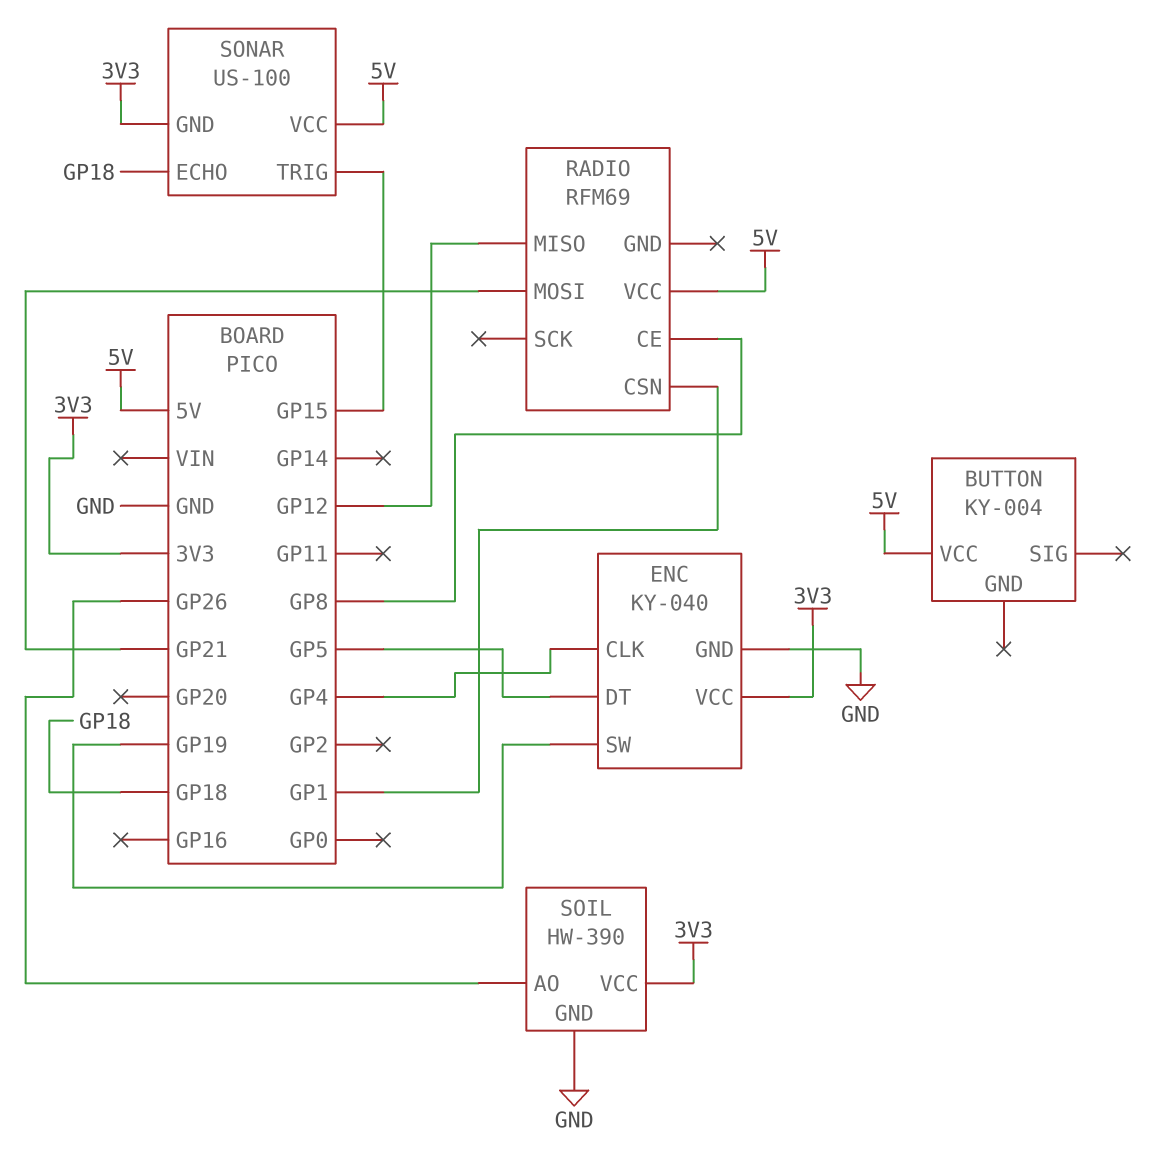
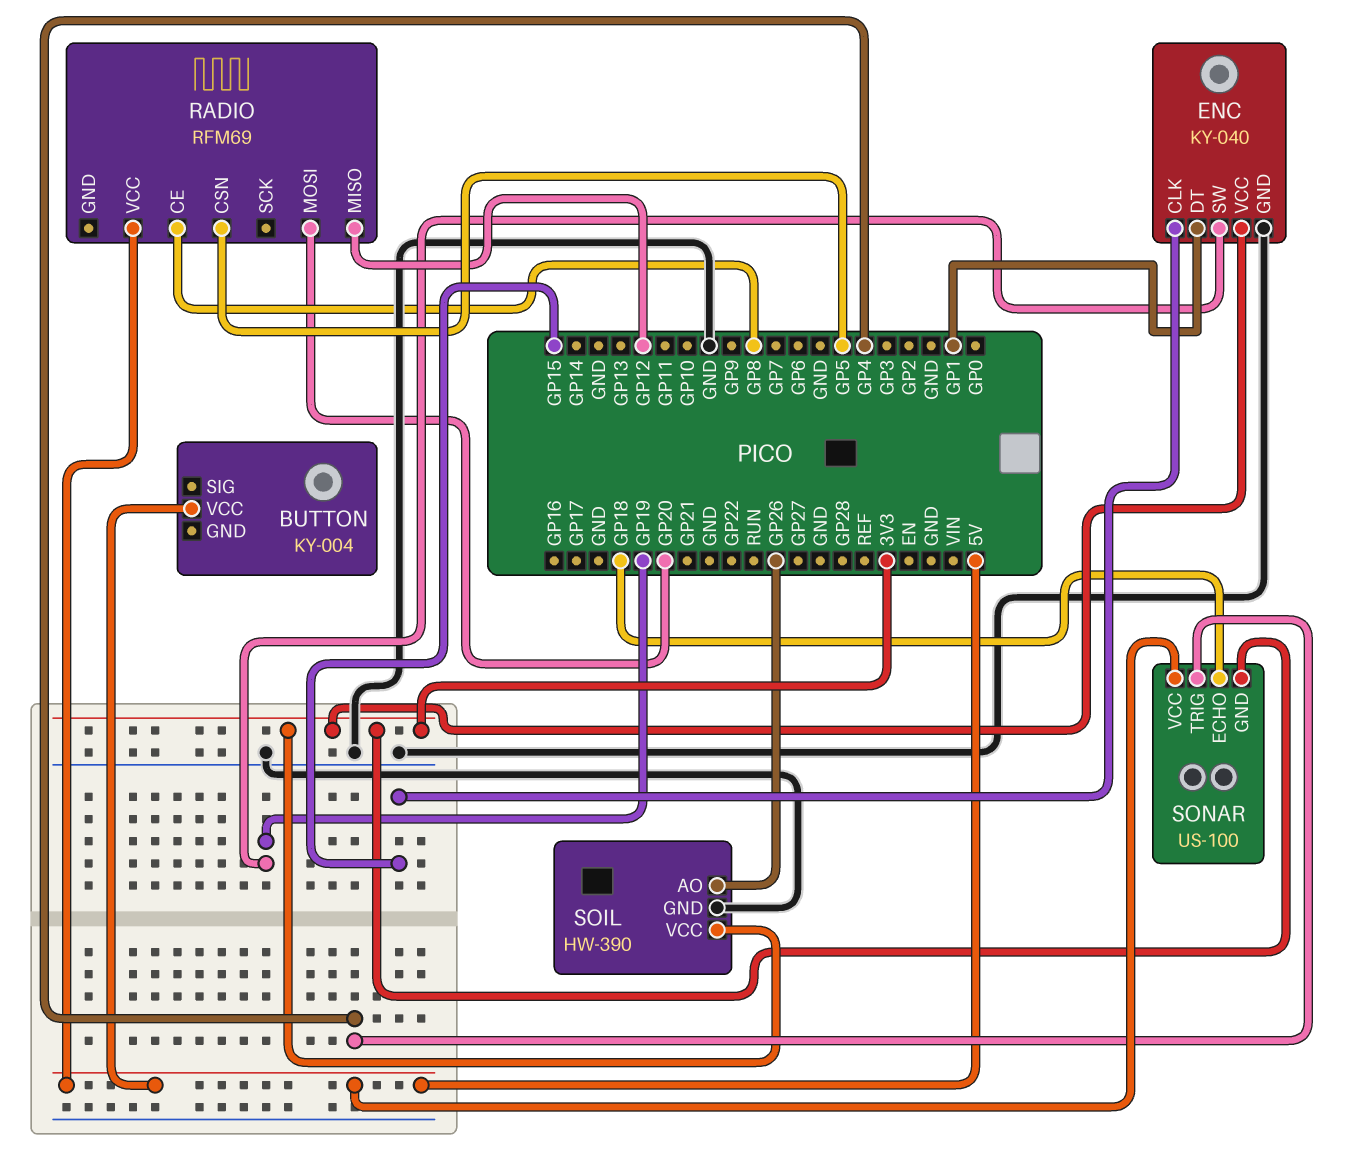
ENC pin CLK: GP4 -> GP15
ENC pin DT: GP5 -> GP1
RADIO pin CSN: GP1 -> GP5
RADIO pin MOSI: GP21 -> GP20
SONAR pin TRIG: GP15 -> GP4

